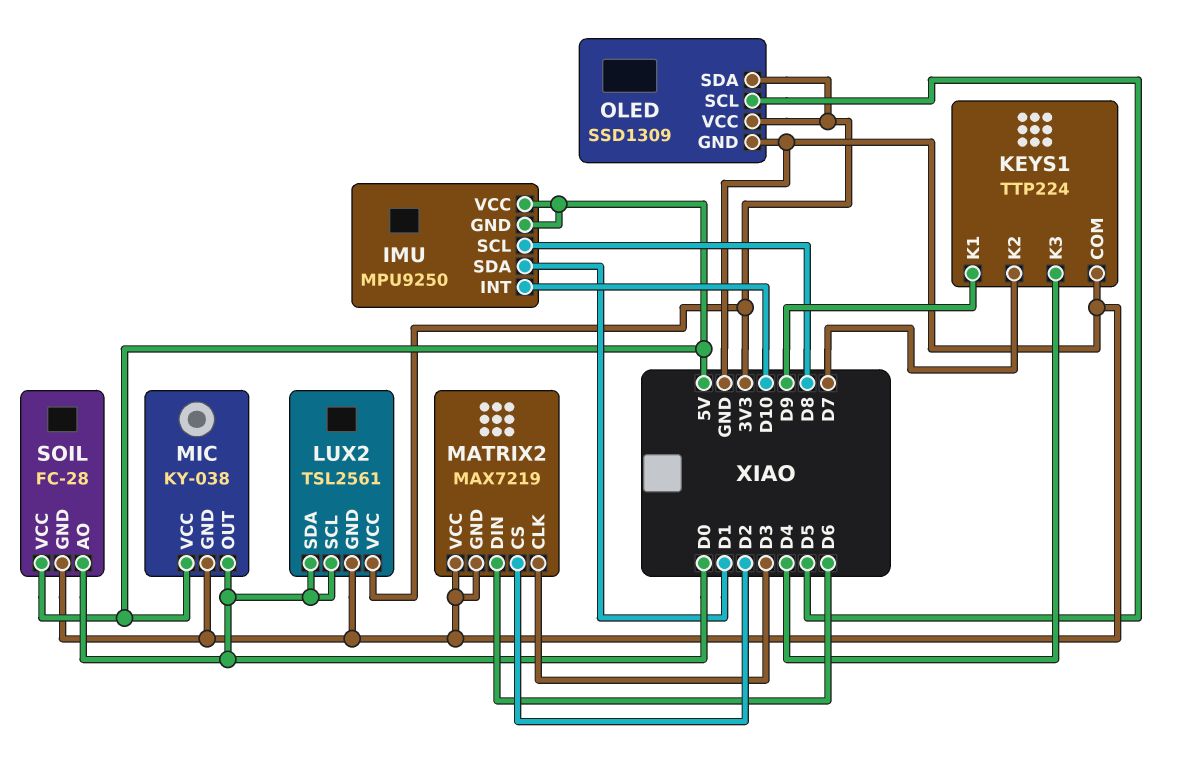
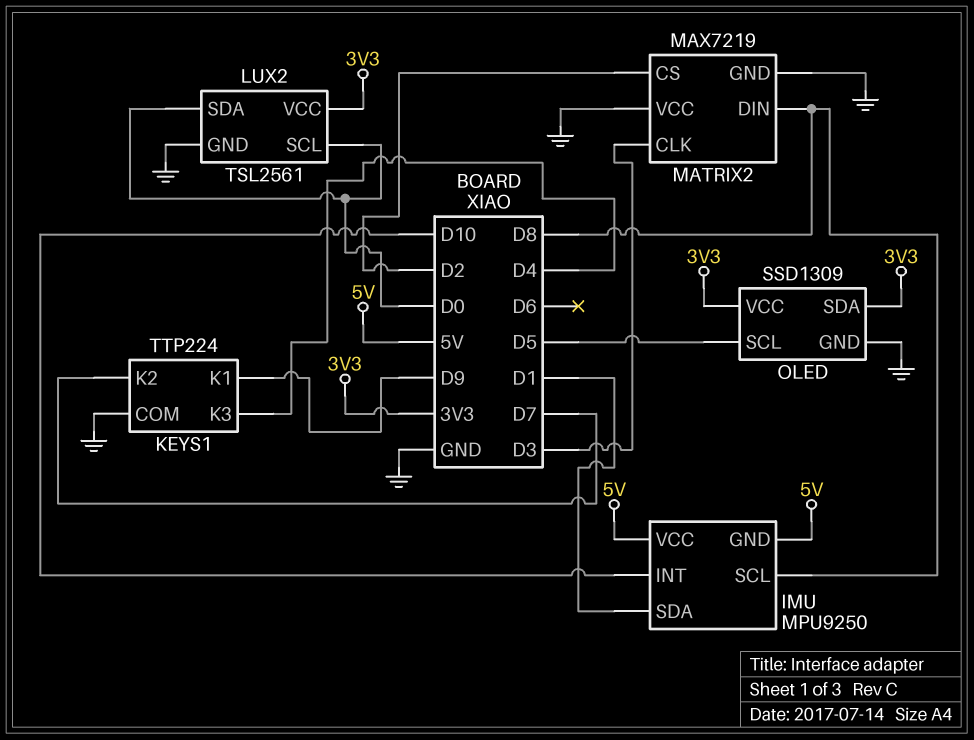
MATRIX2 pin DIN: D6 -> D8
MIC: KY-038 -> none
MIC pin GND: GND -> none
MIC pin OUT: D0 -> none
MIC pin VCC: 5V -> none
SOIL: FC-28 -> none
SOIL pin AO: D0 -> none
SOIL pin GND: GND -> none
SOIL pin VCC: 5V -> none

